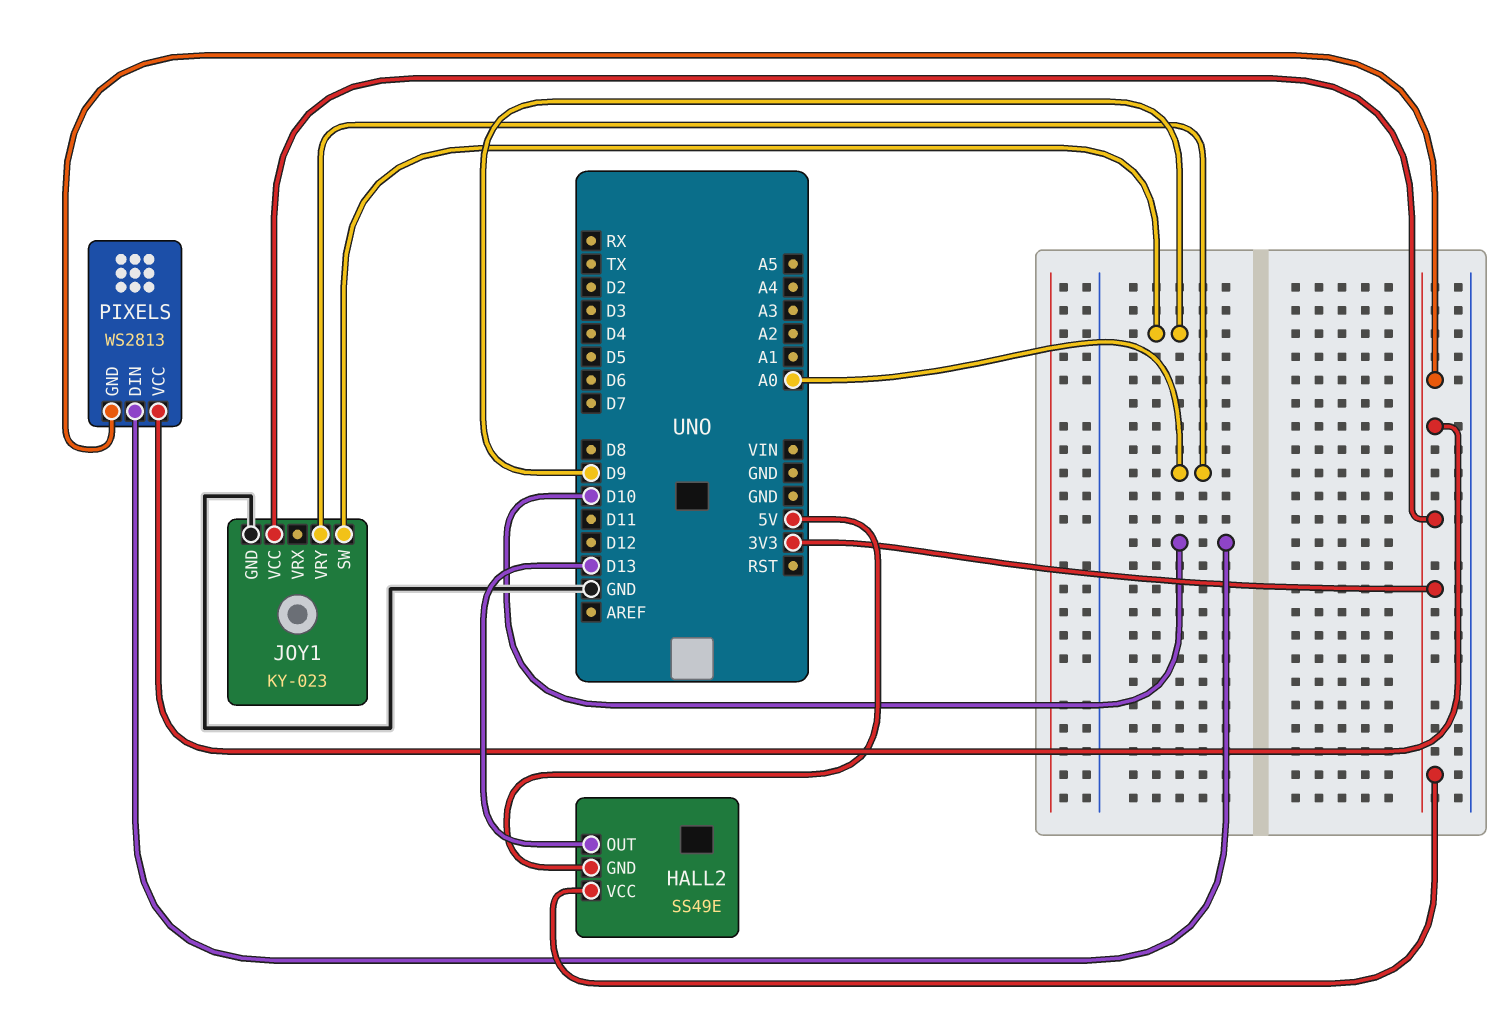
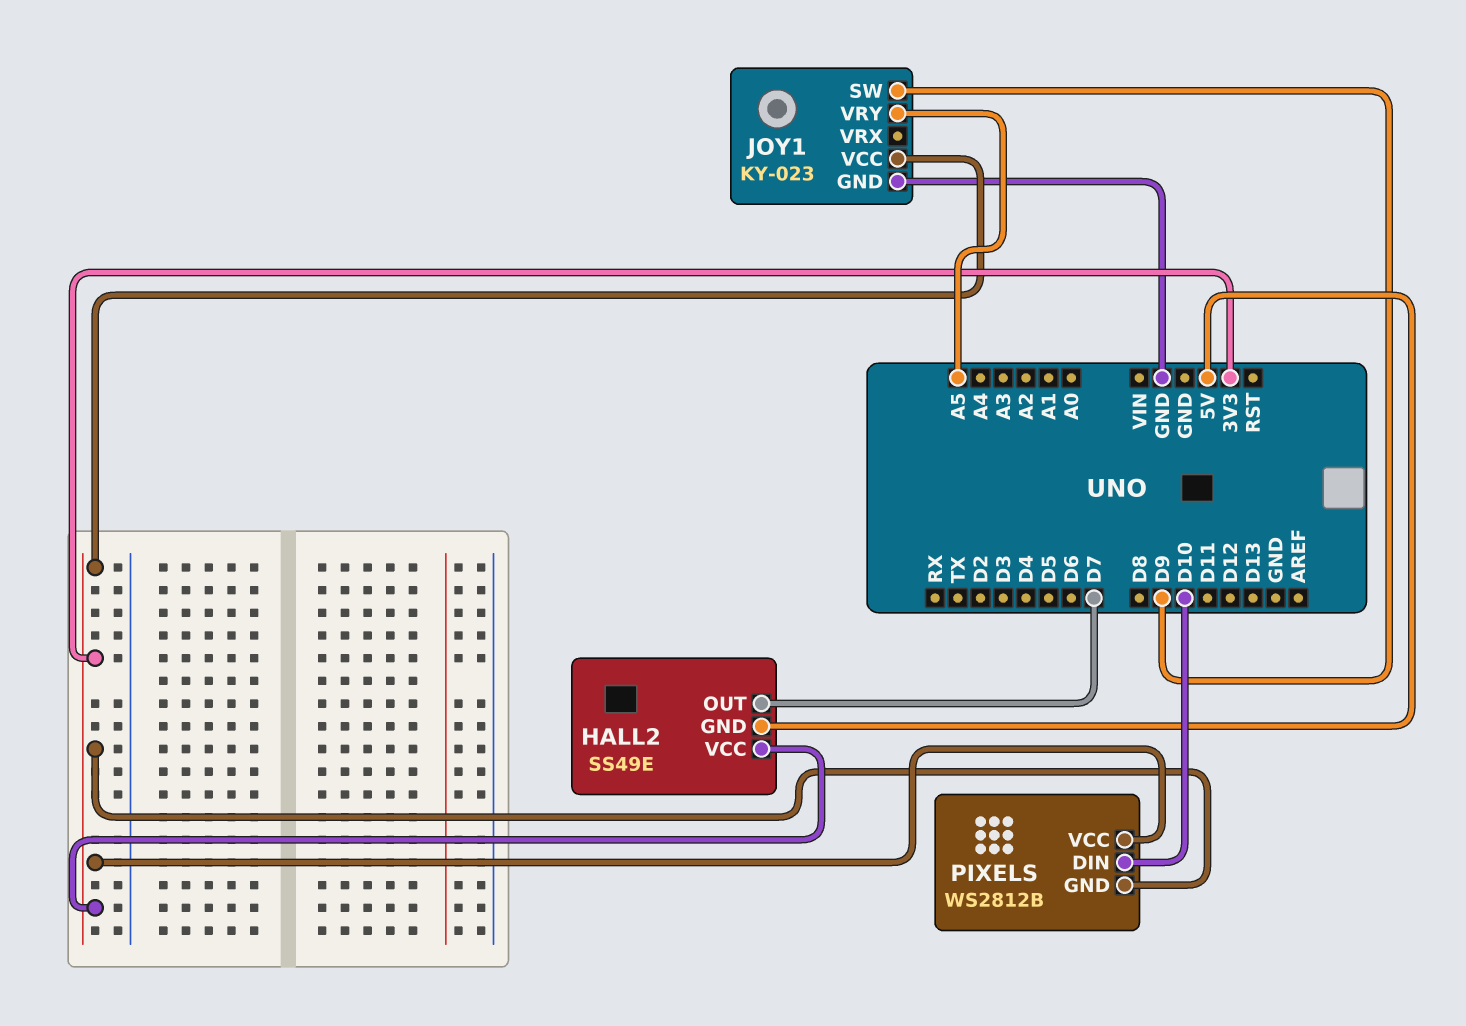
HALL2 pin OUT: D13 -> D7
JOY1 pin VRY: A0 -> A5
PIXELS: WS2813 -> WS2812B

